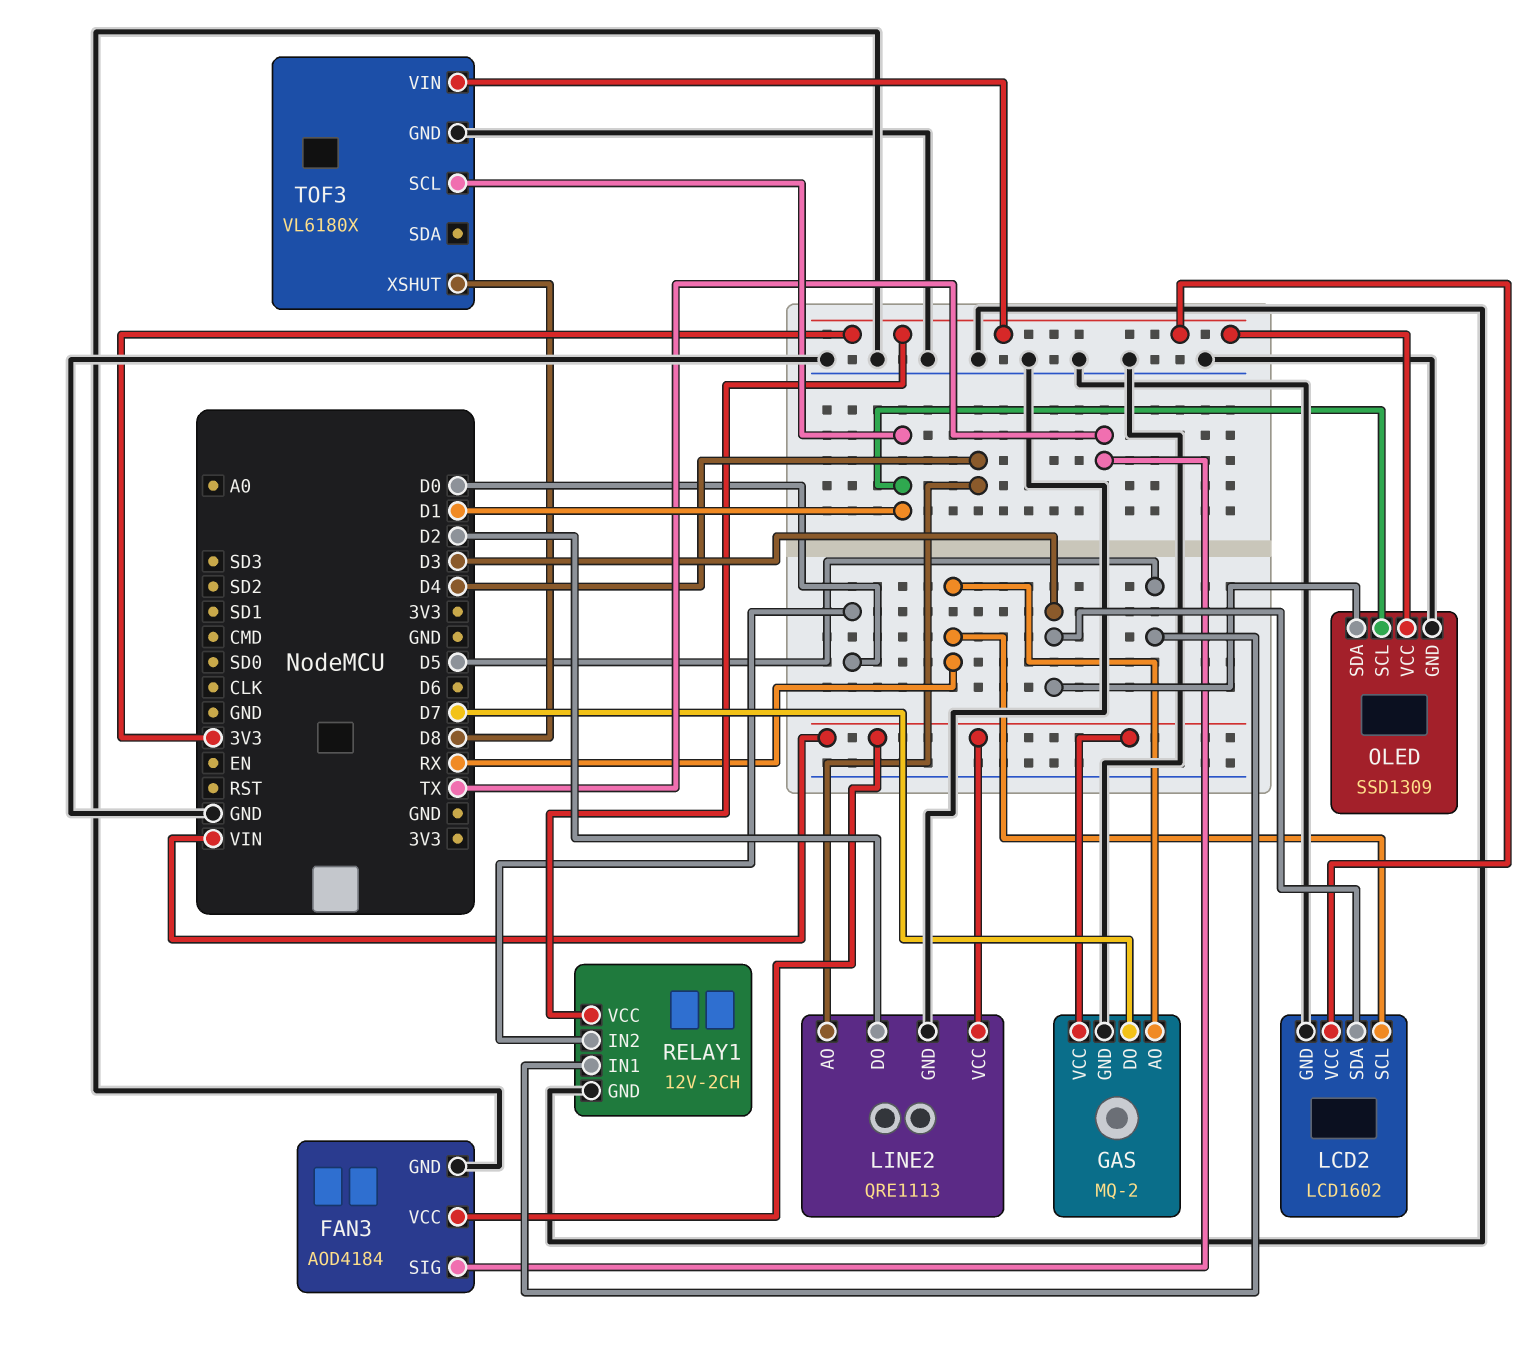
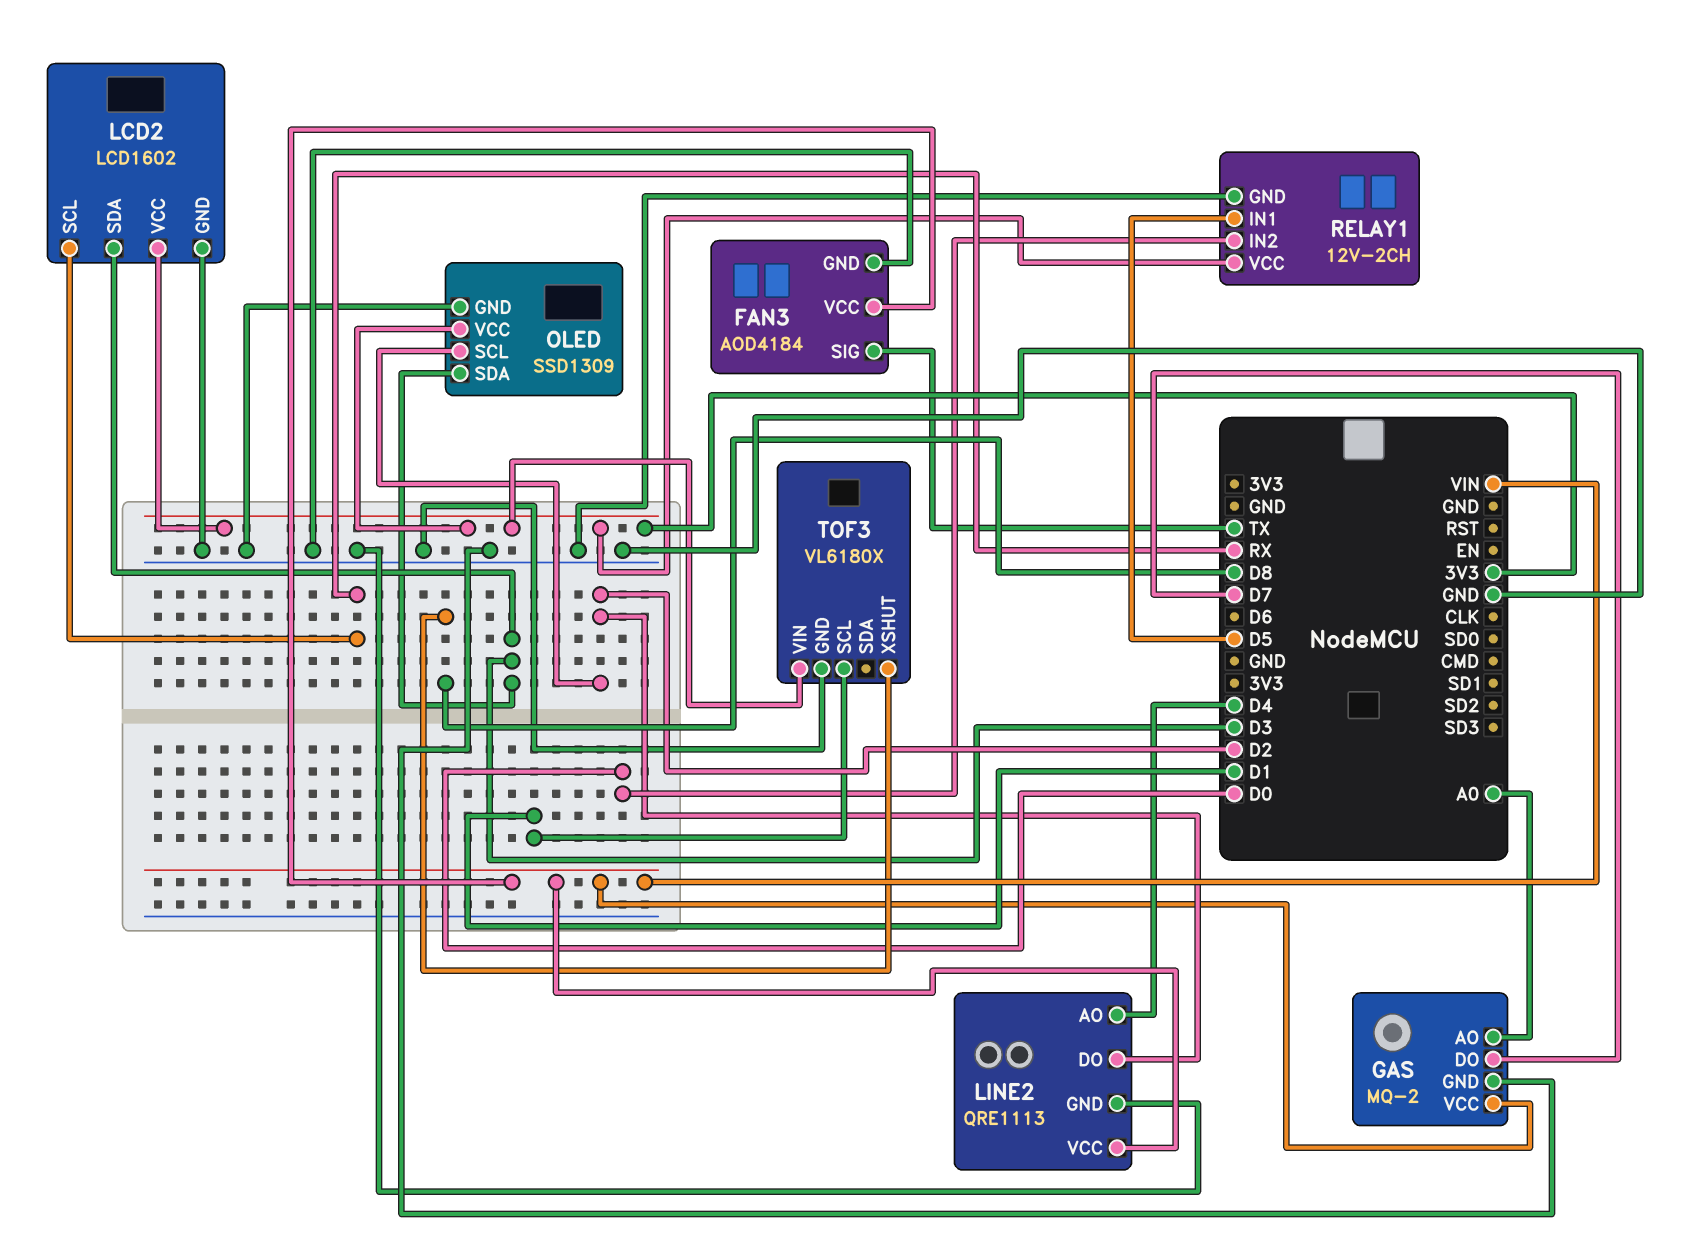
GAS pin AO: RX -> A0
OLED pin SCL: D1 -> D2

